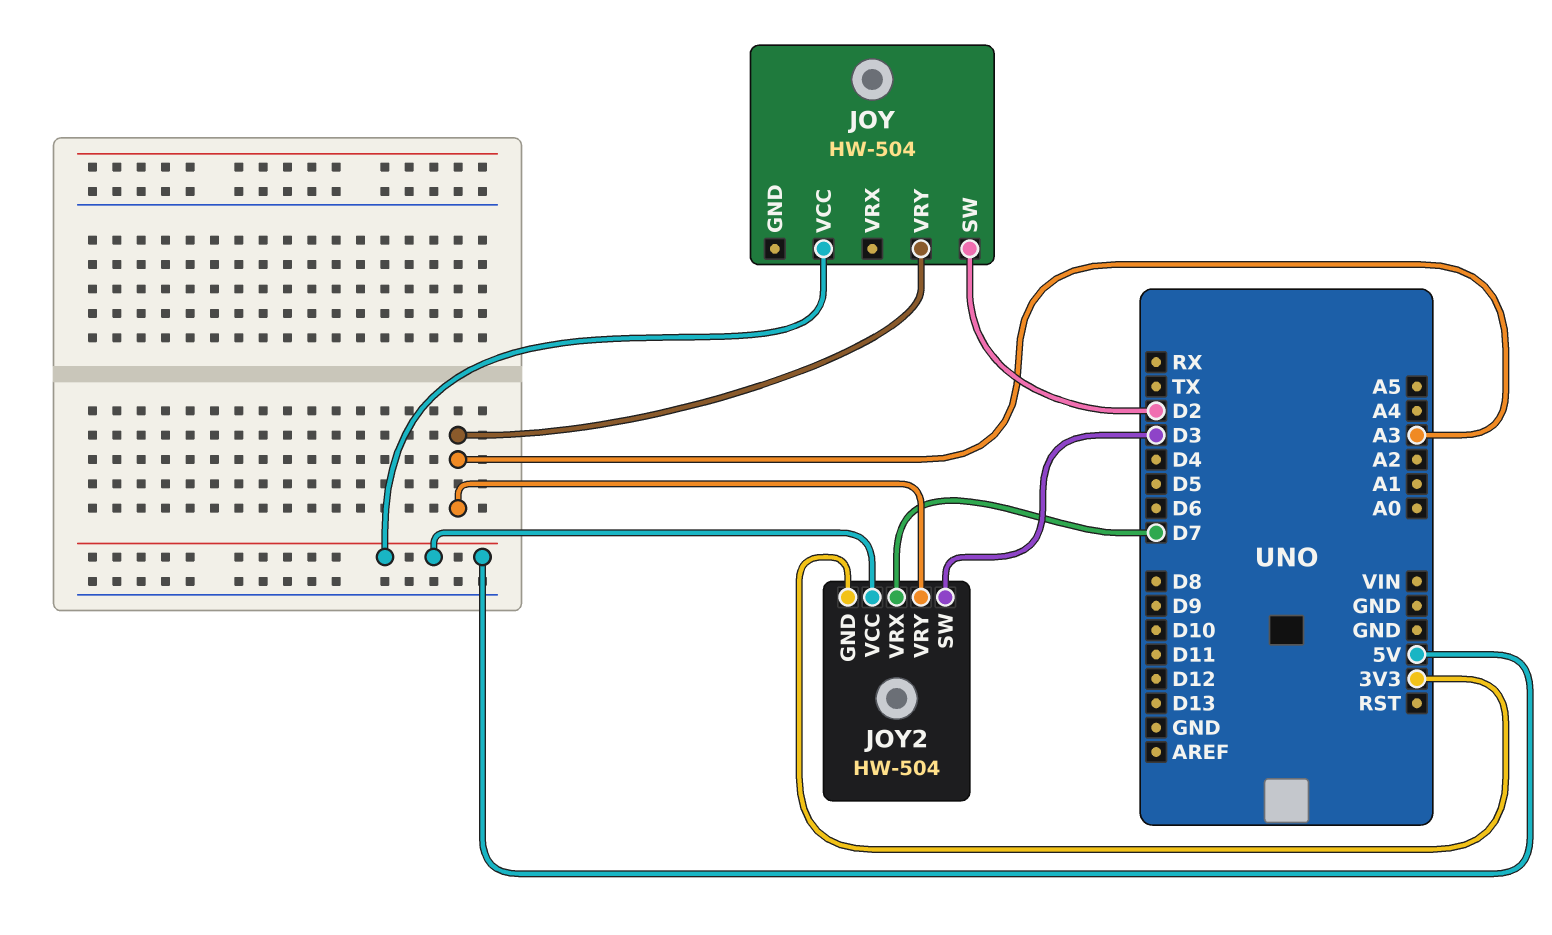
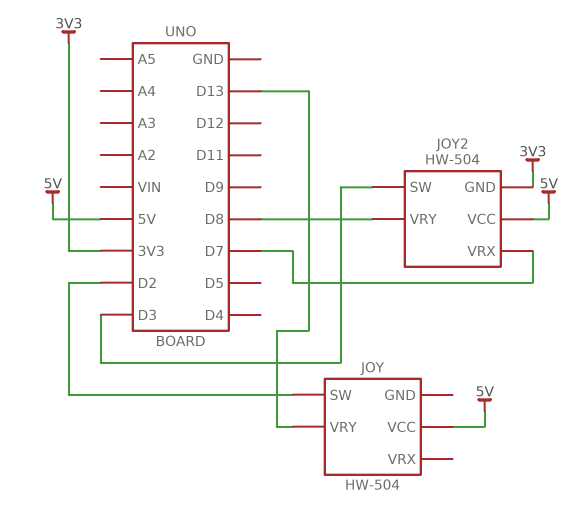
JOY pin VRY: A3 -> D13
JOY2 pin VRY: A3 -> D8

